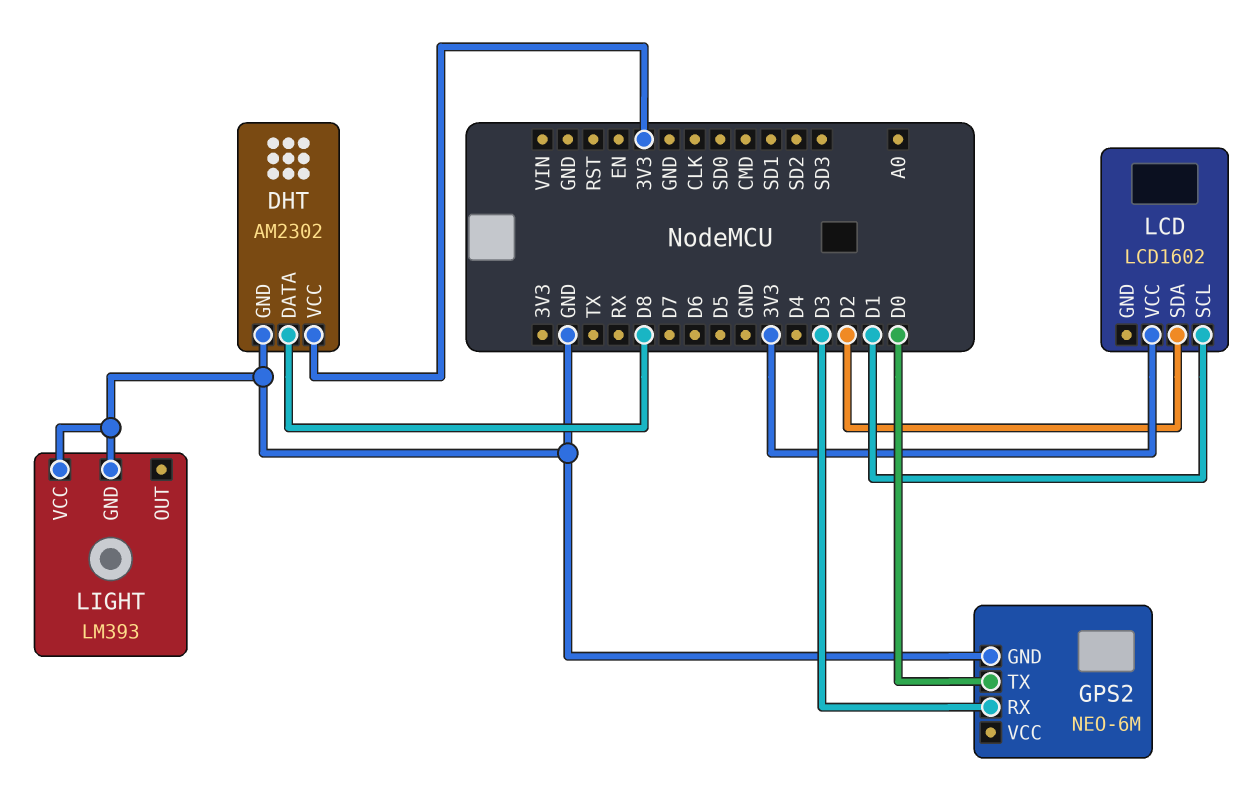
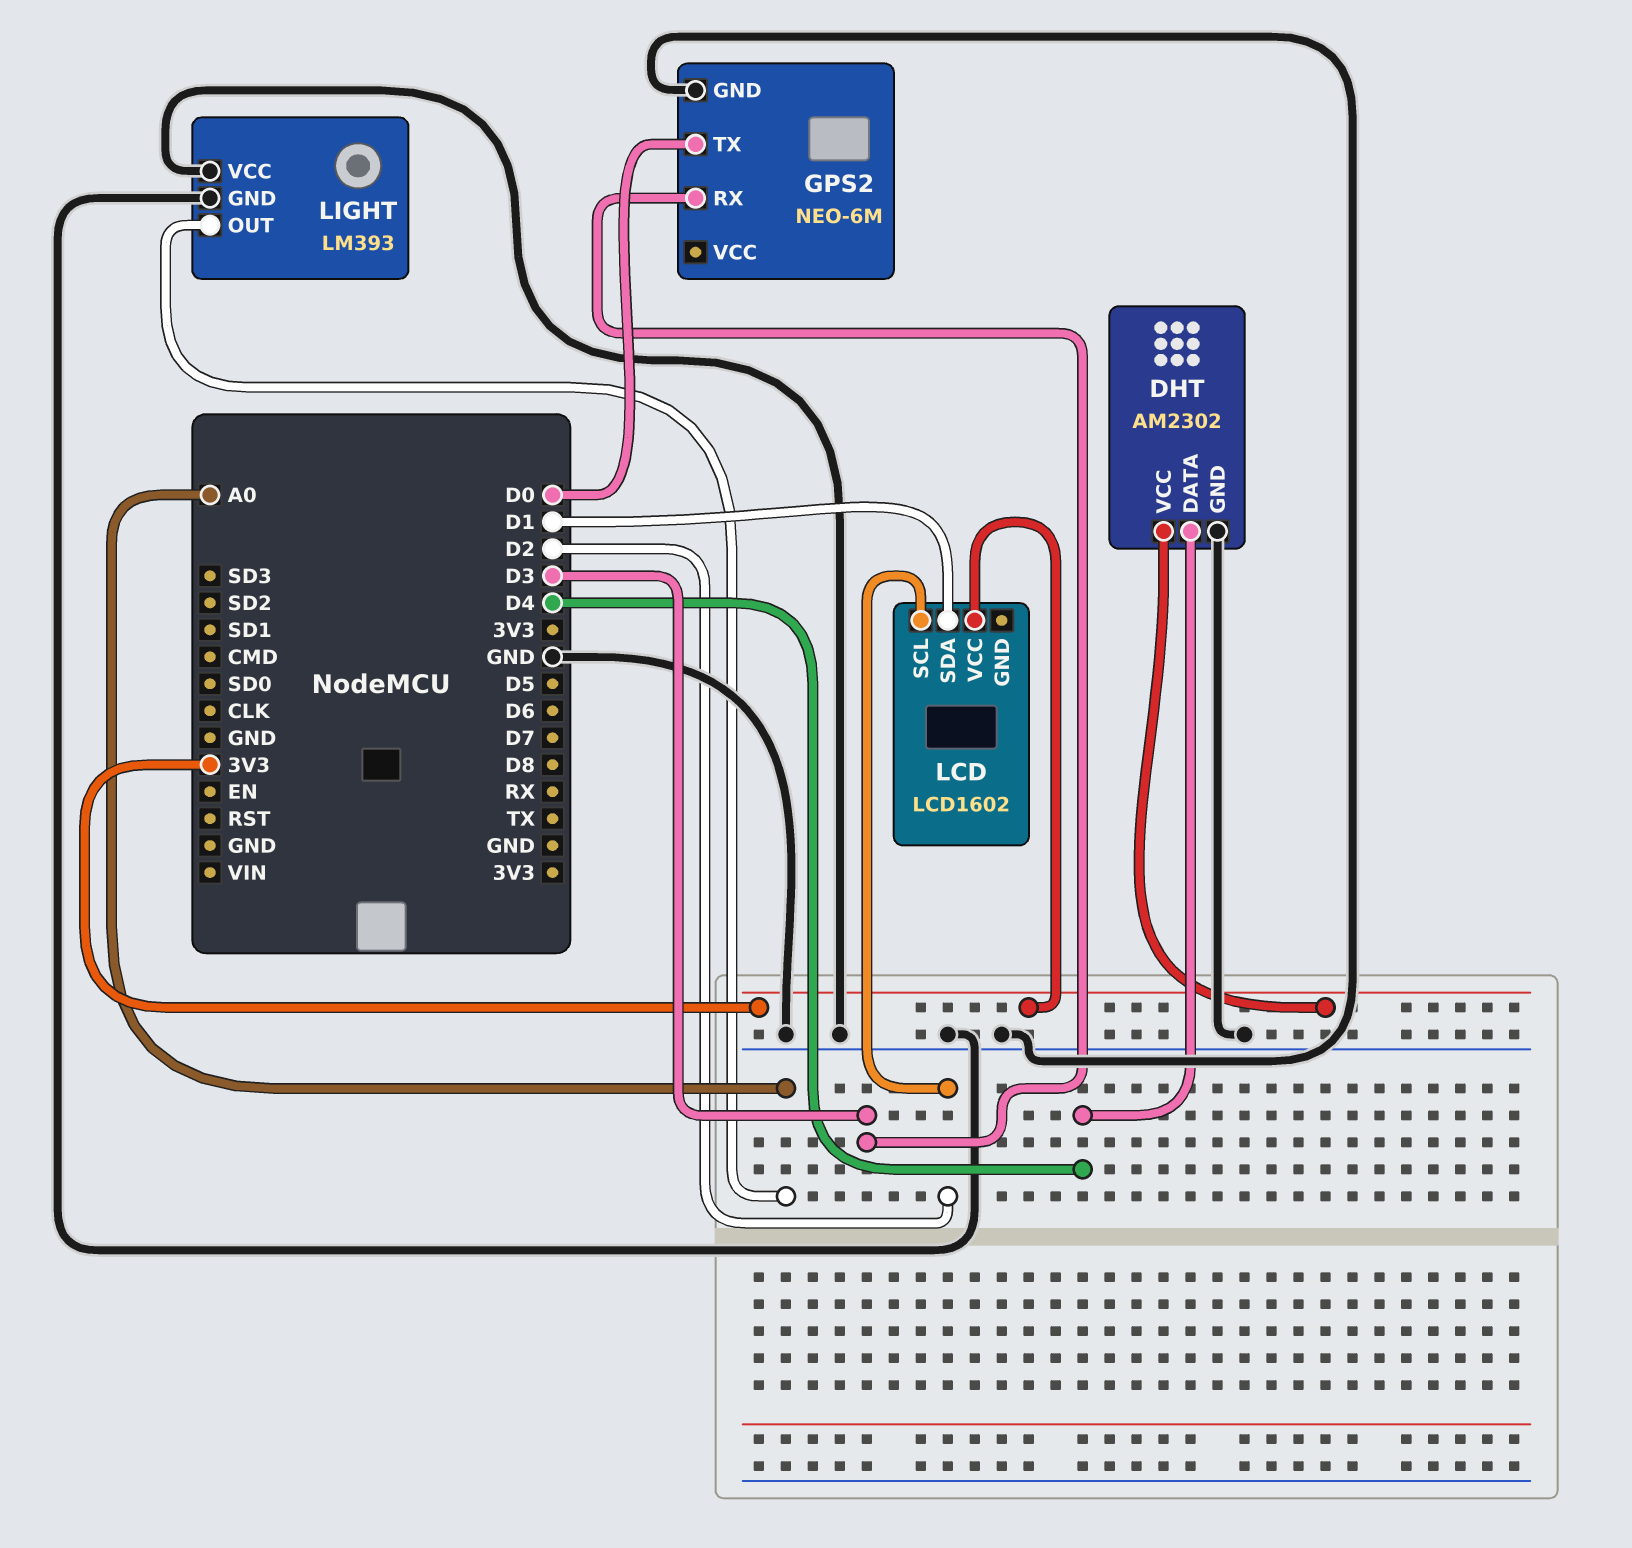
DHT pin DATA: D8 -> D4
LCD pin SCL: D1 -> D2
LCD pin SDA: D2 -> D1
LIGHT pin OUT: none -> A0

